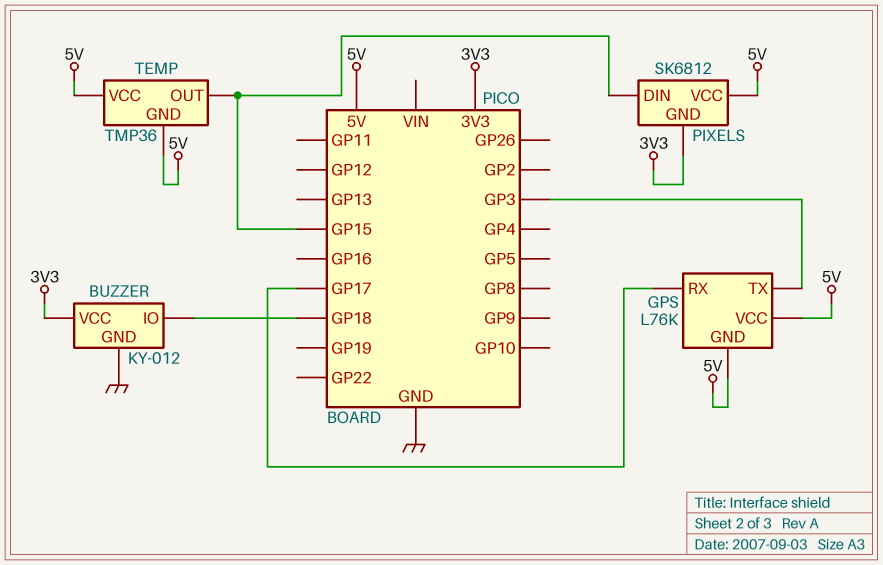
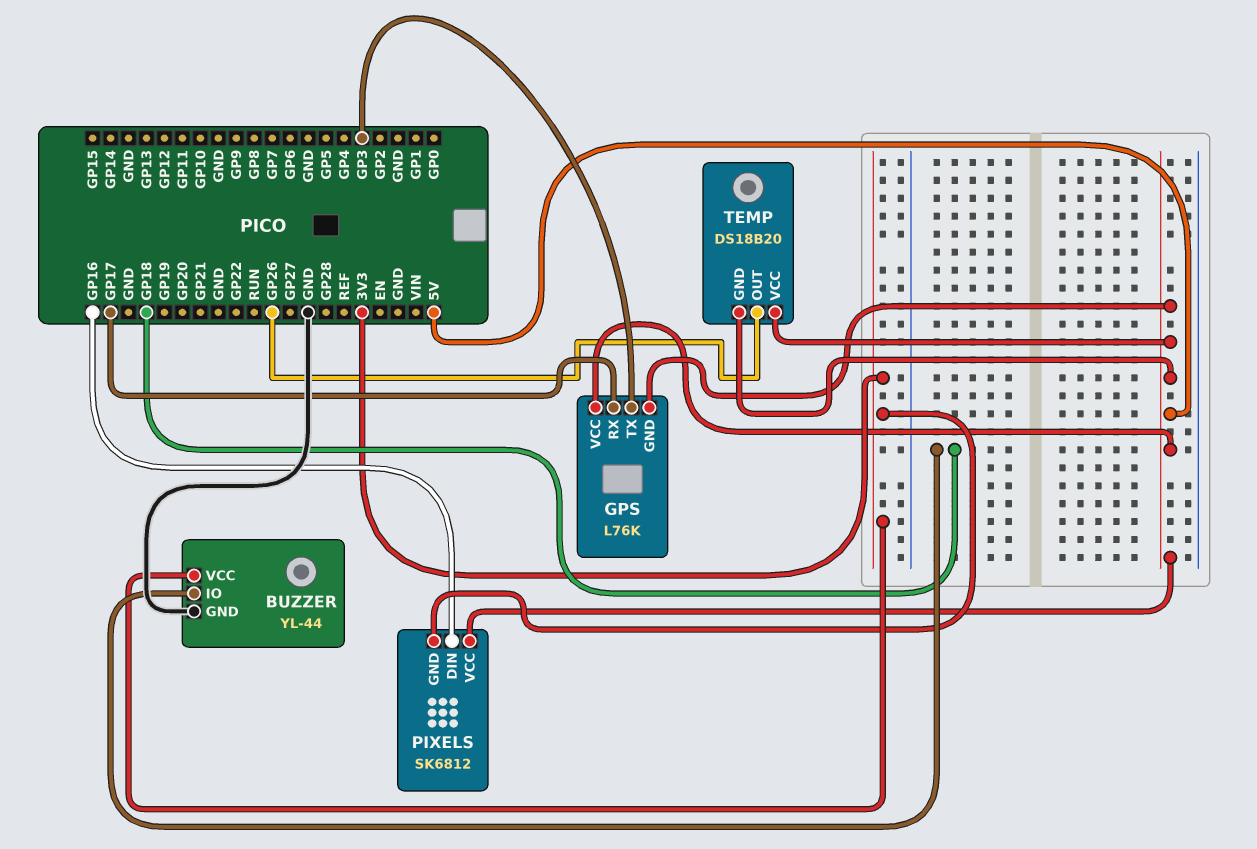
BUZZER: KY-012 -> YL-44
PIXELS pin DIN: GP15 -> GP16
TEMP: TMP36 -> DS18B20
TEMP pin OUT: GP15 -> GP26

